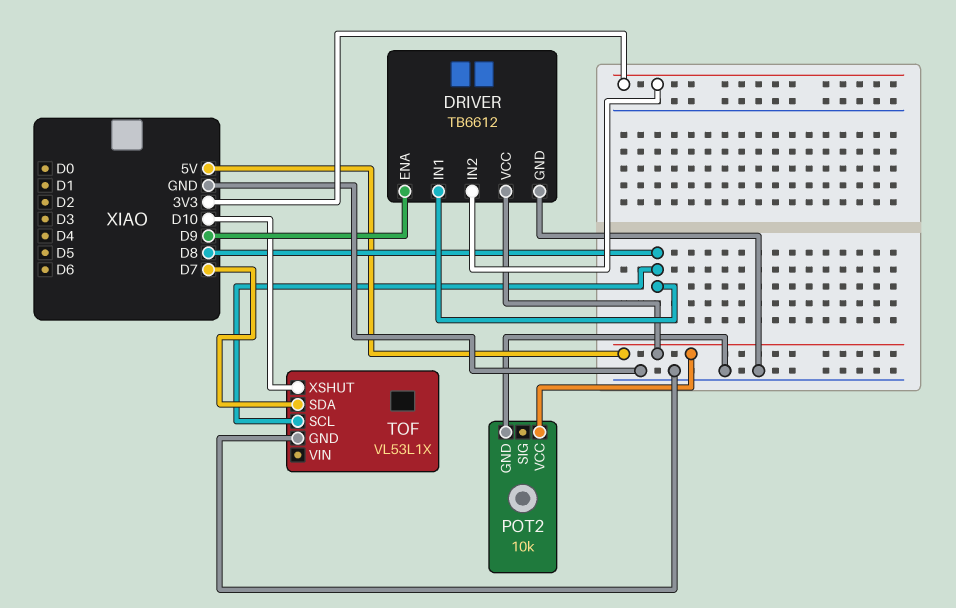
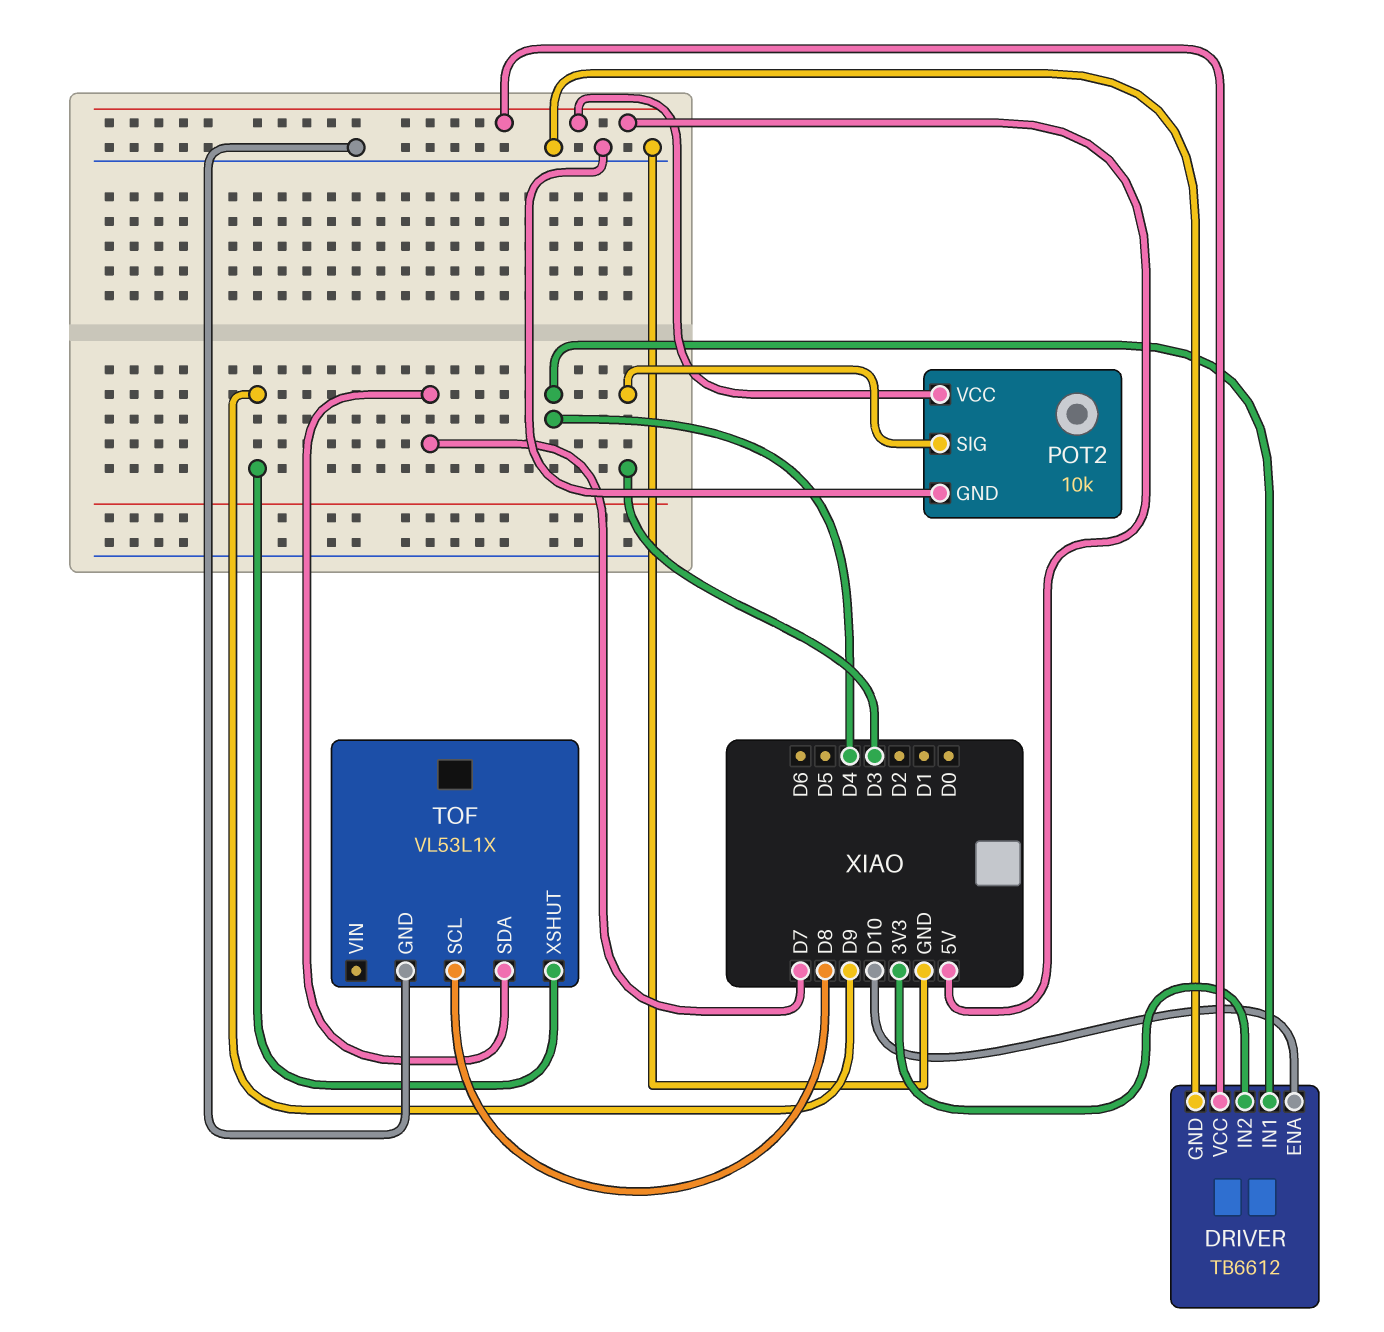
DRIVER pin ENA: D9 -> D10
DRIVER pin IN1: D8 -> D4
POT2 pin SIG: none -> D3
TOF pin XSHUT: D10 -> D9

